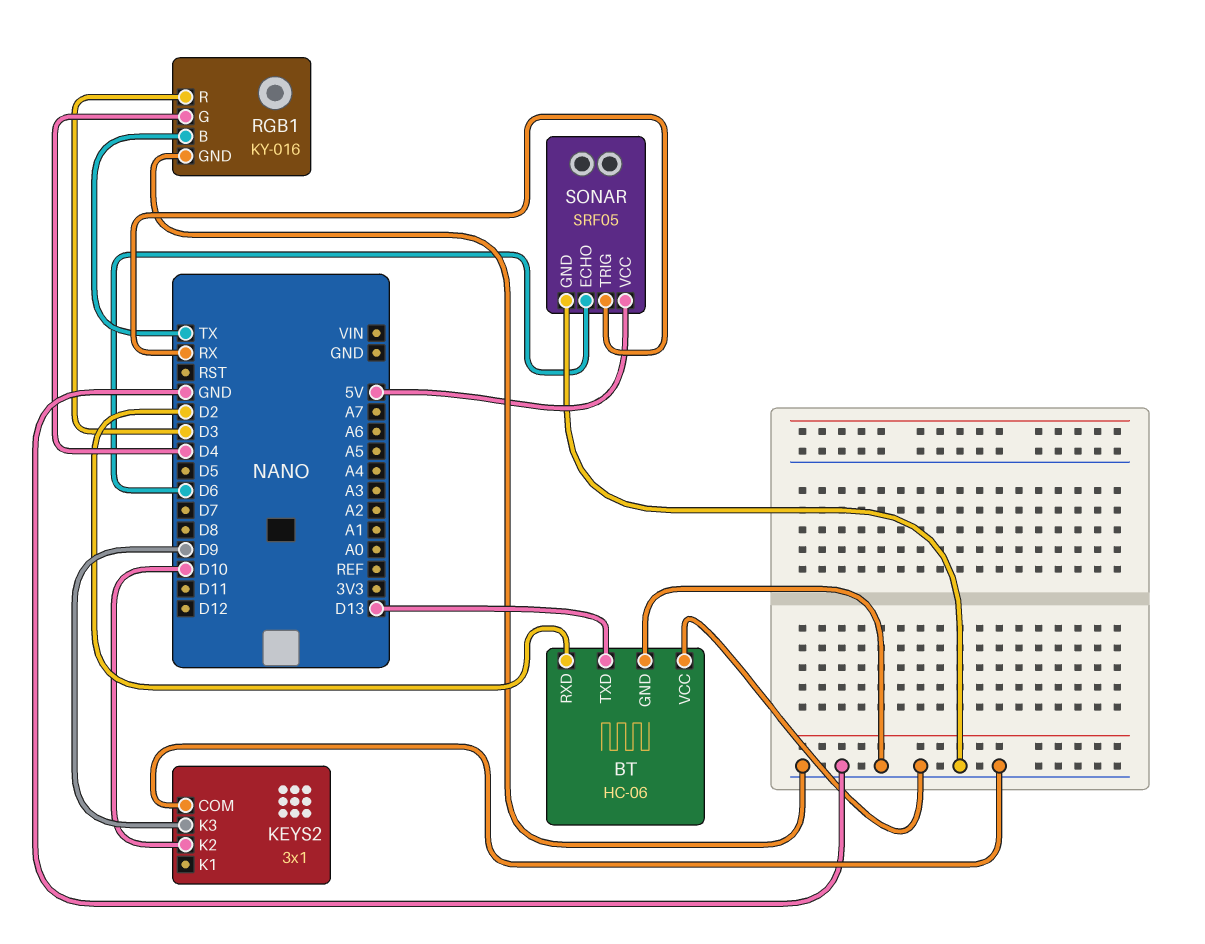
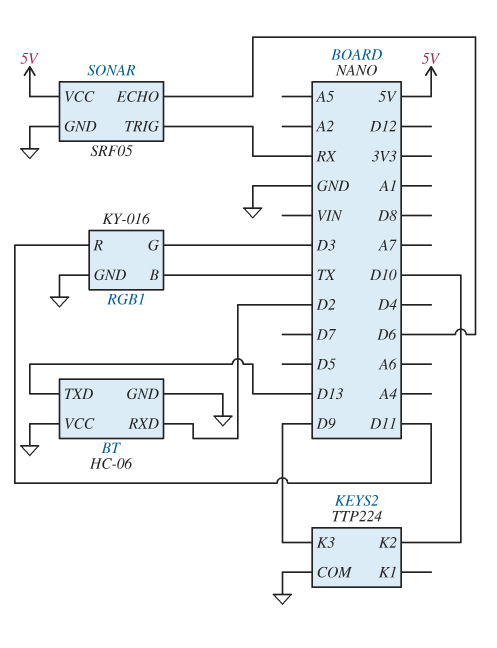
KEYS2: 3x1 -> TTP224
RGB1 pin G: D4 -> D3
RGB1 pin R: D3 -> D11

